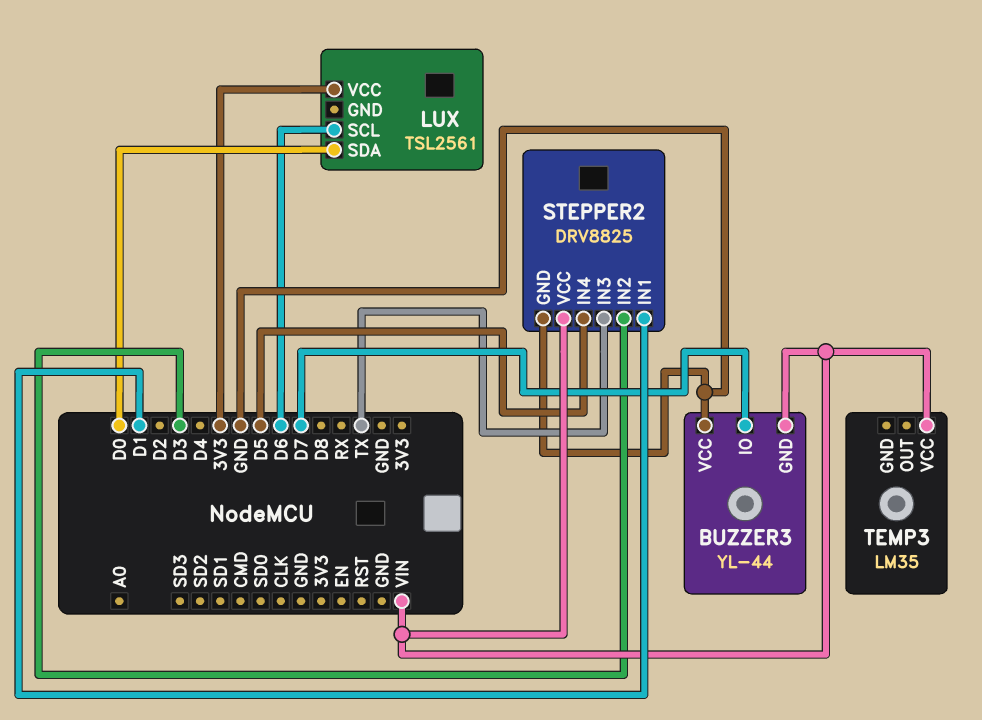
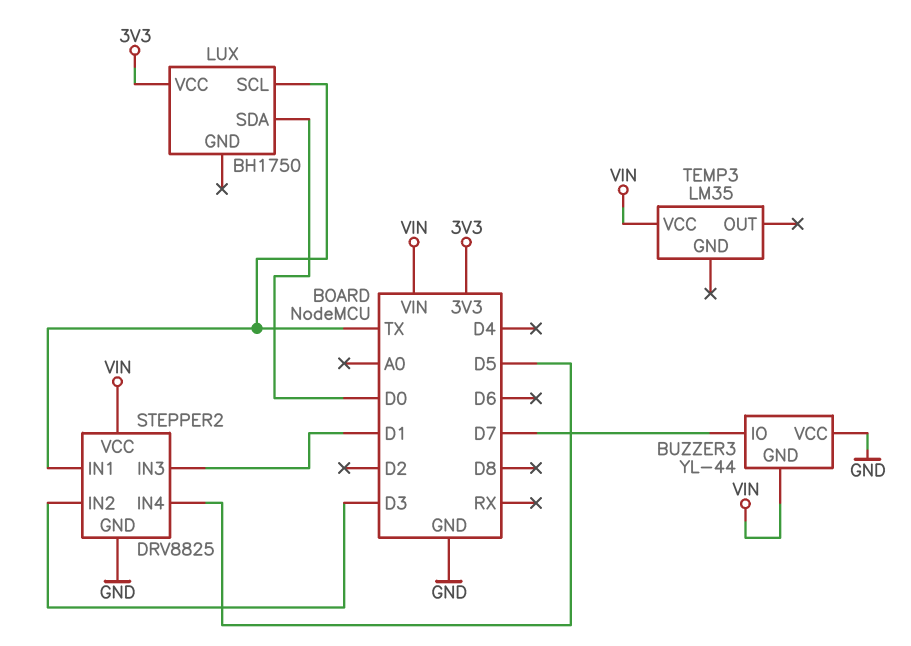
LUX: TSL2561 -> BH1750
LUX pin SCL: D6 -> TX
STEPPER2 pin IN1: D1 -> TX
STEPPER2 pin IN3: TX -> D1

